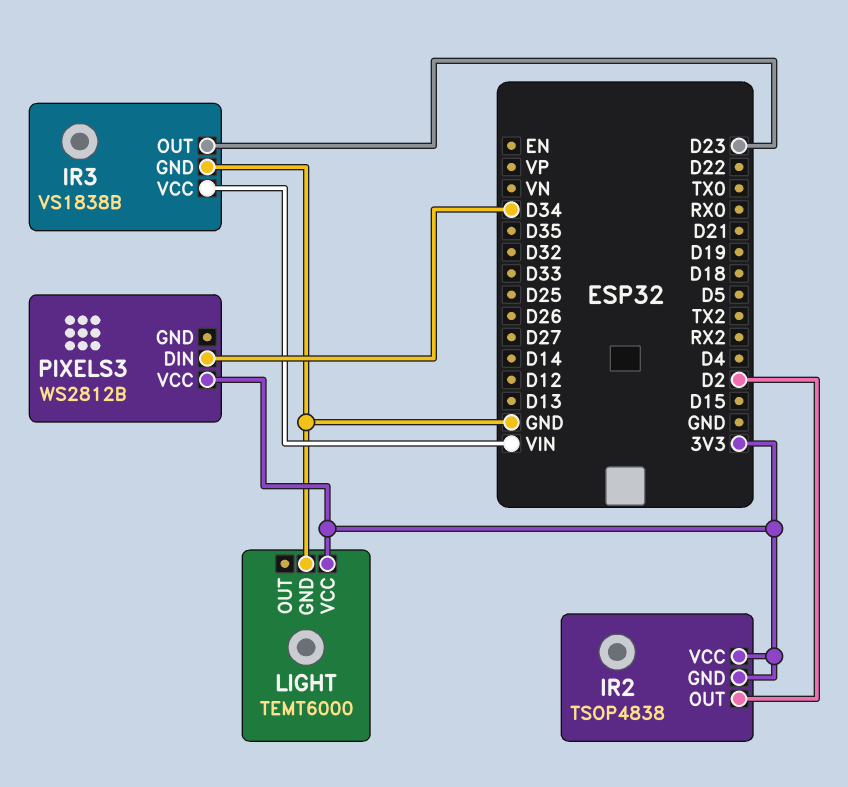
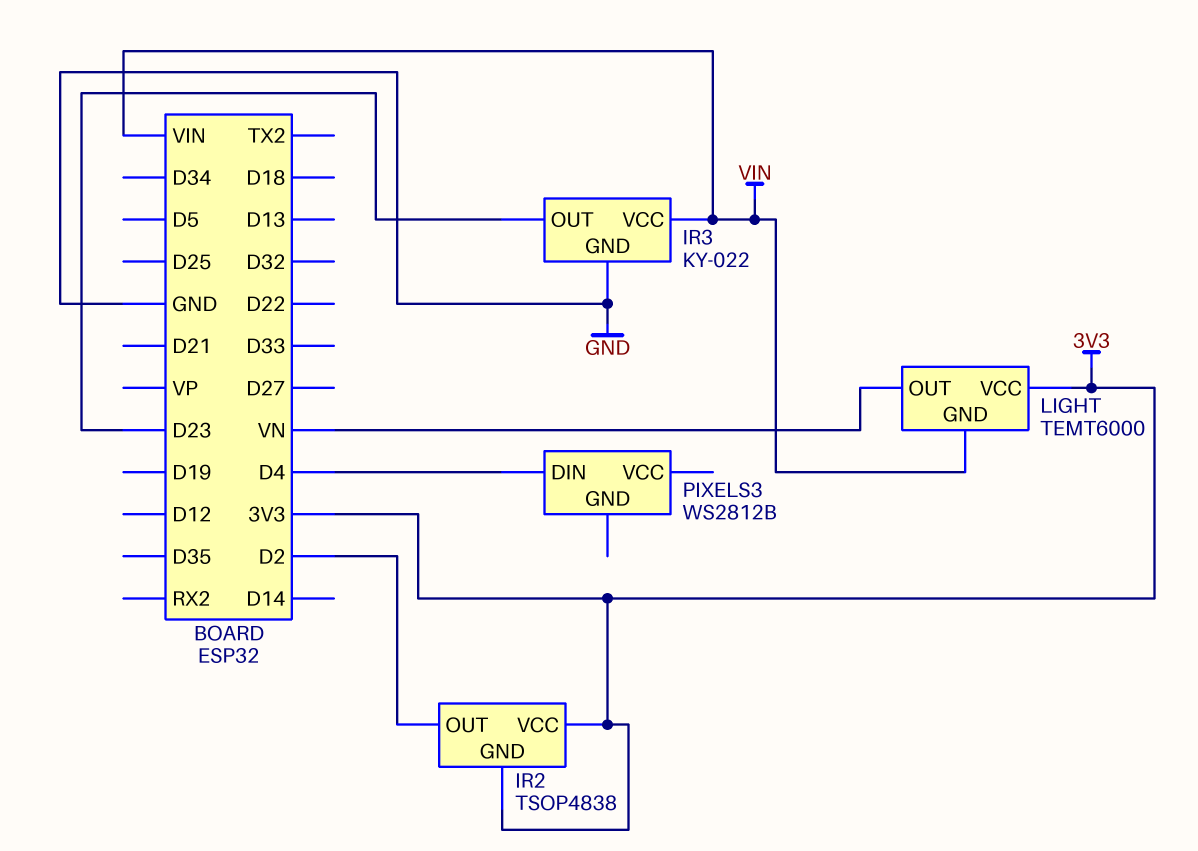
IR3: VS1838B -> KY-022
LIGHT pin GND: GND -> VIN
LIGHT pin OUT: none -> VN
PIXELS3 pin DIN: D34 -> D4
PIXELS3 pin VCC: 3V3 -> none

